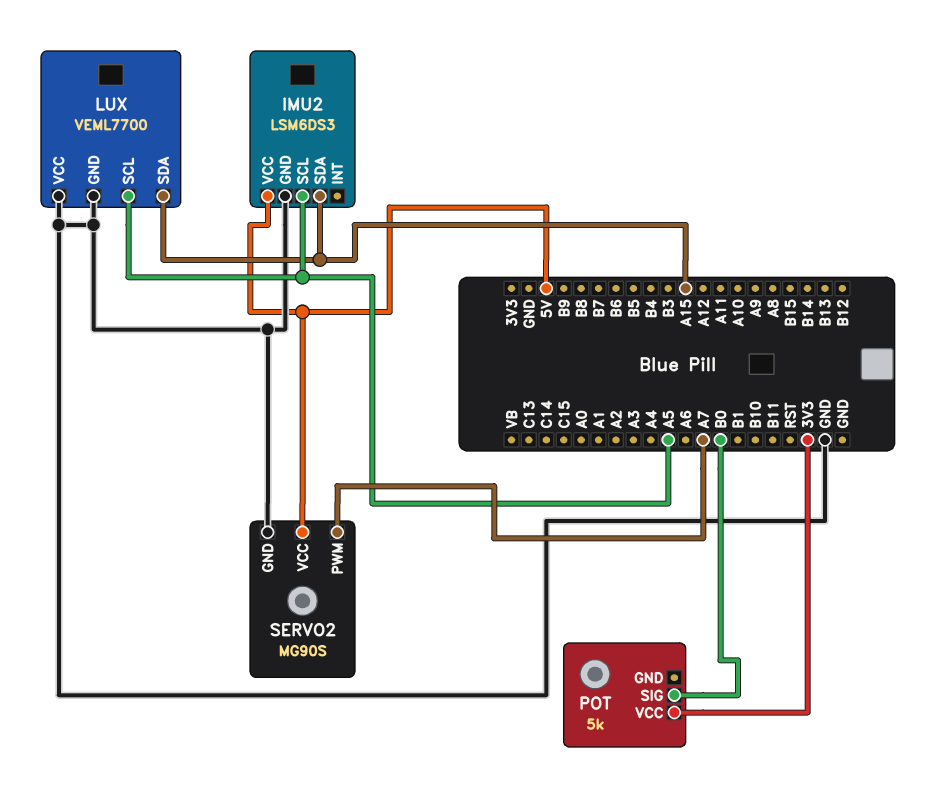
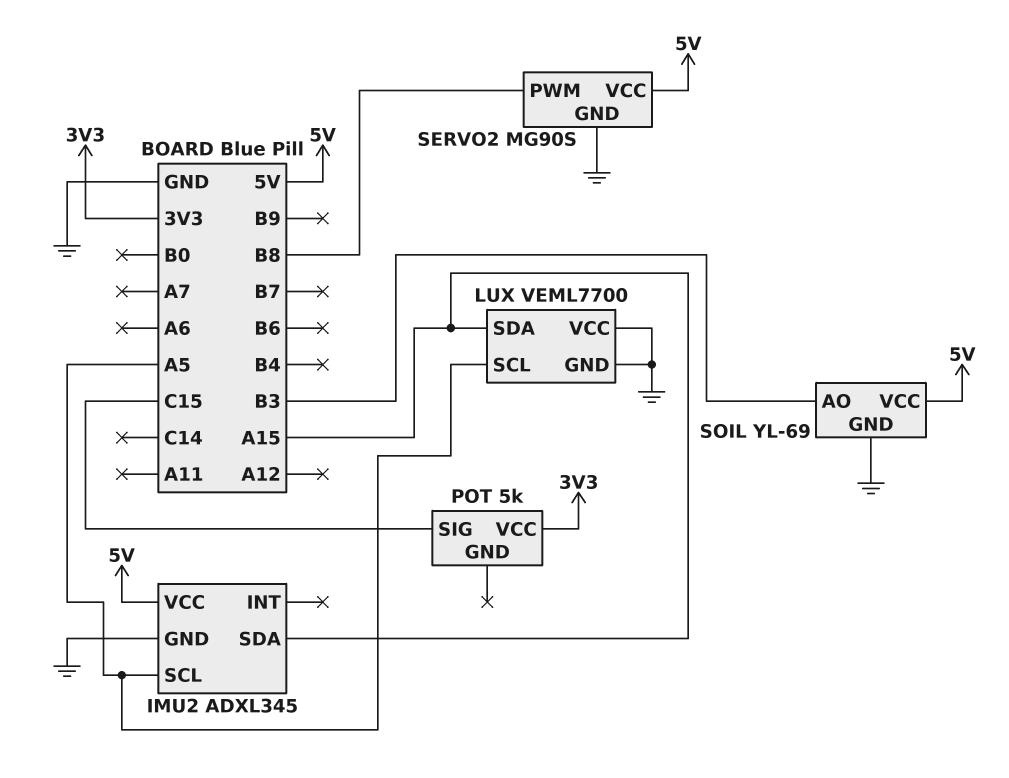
IMU2: LSM6DS3 -> ADXL345
POT pin SIG: B0 -> C15
SERVO2 pin PWM: A7 -> B8
SOIL: none -> YL-69
SOIL pin AO: none -> B3
SOIL pin GND: none -> GND
SOIL pin VCC: none -> 5V

